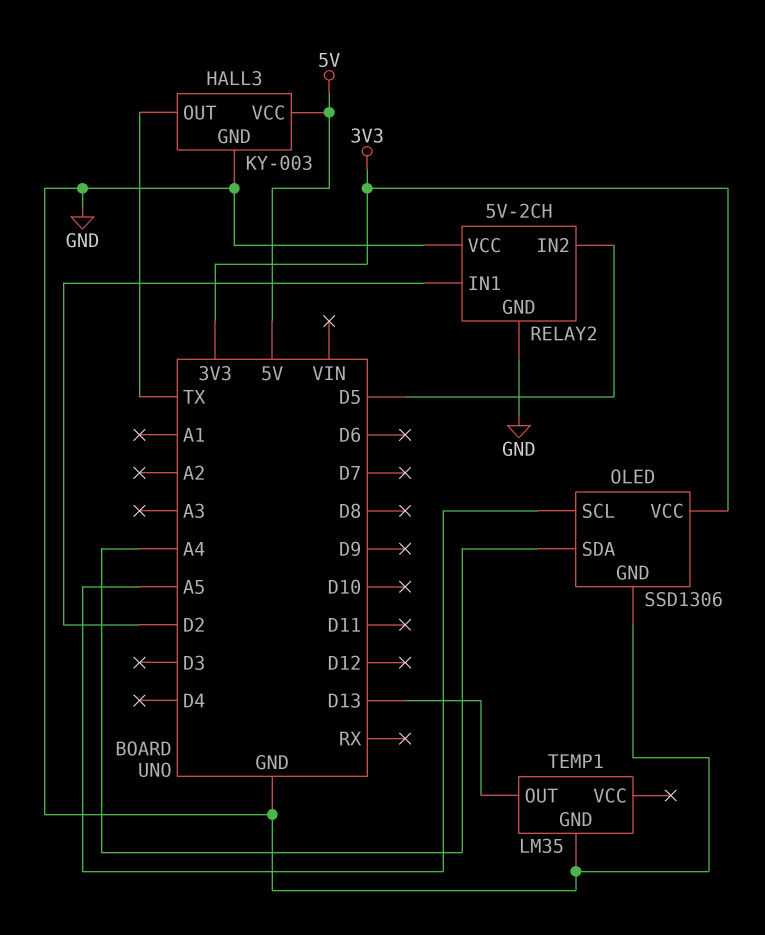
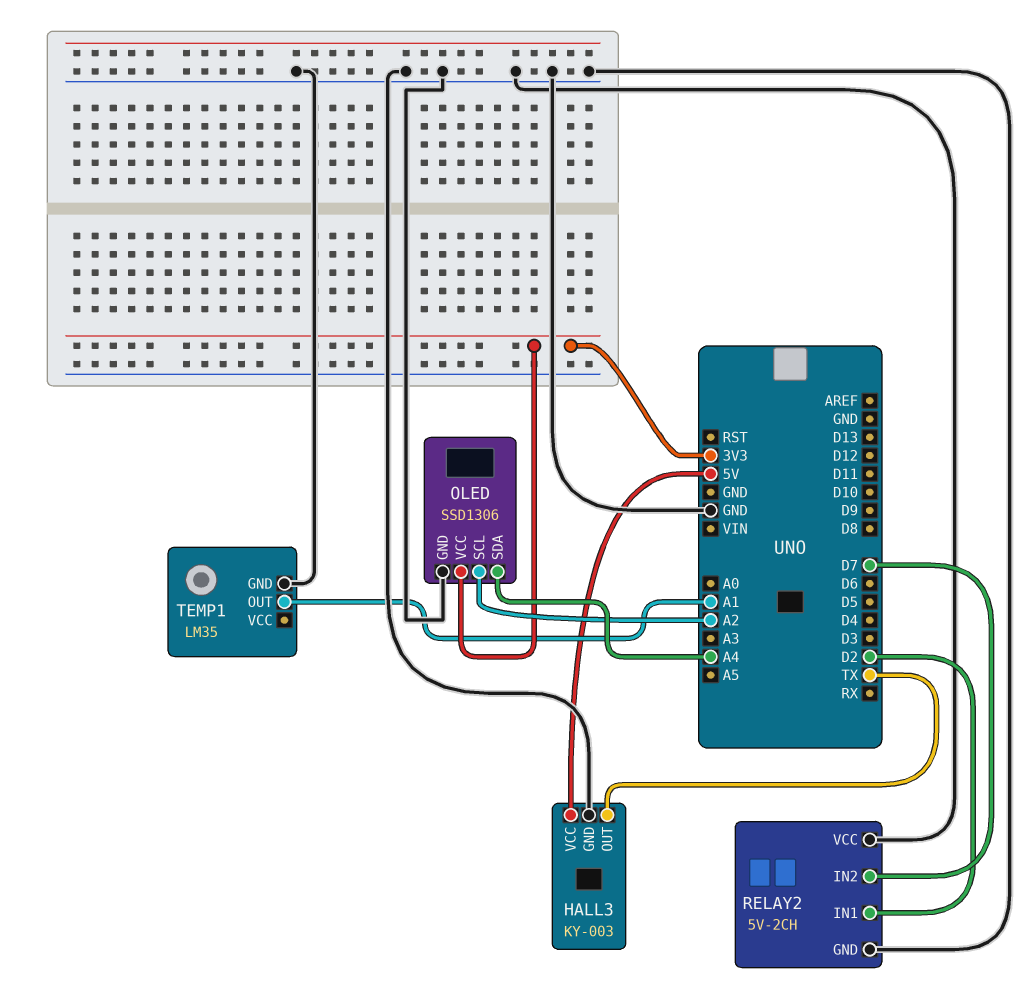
OLED pin SCL: A5 -> A2
RELAY2 pin IN2: D5 -> D7
TEMP1 pin OUT: D13 -> A1

